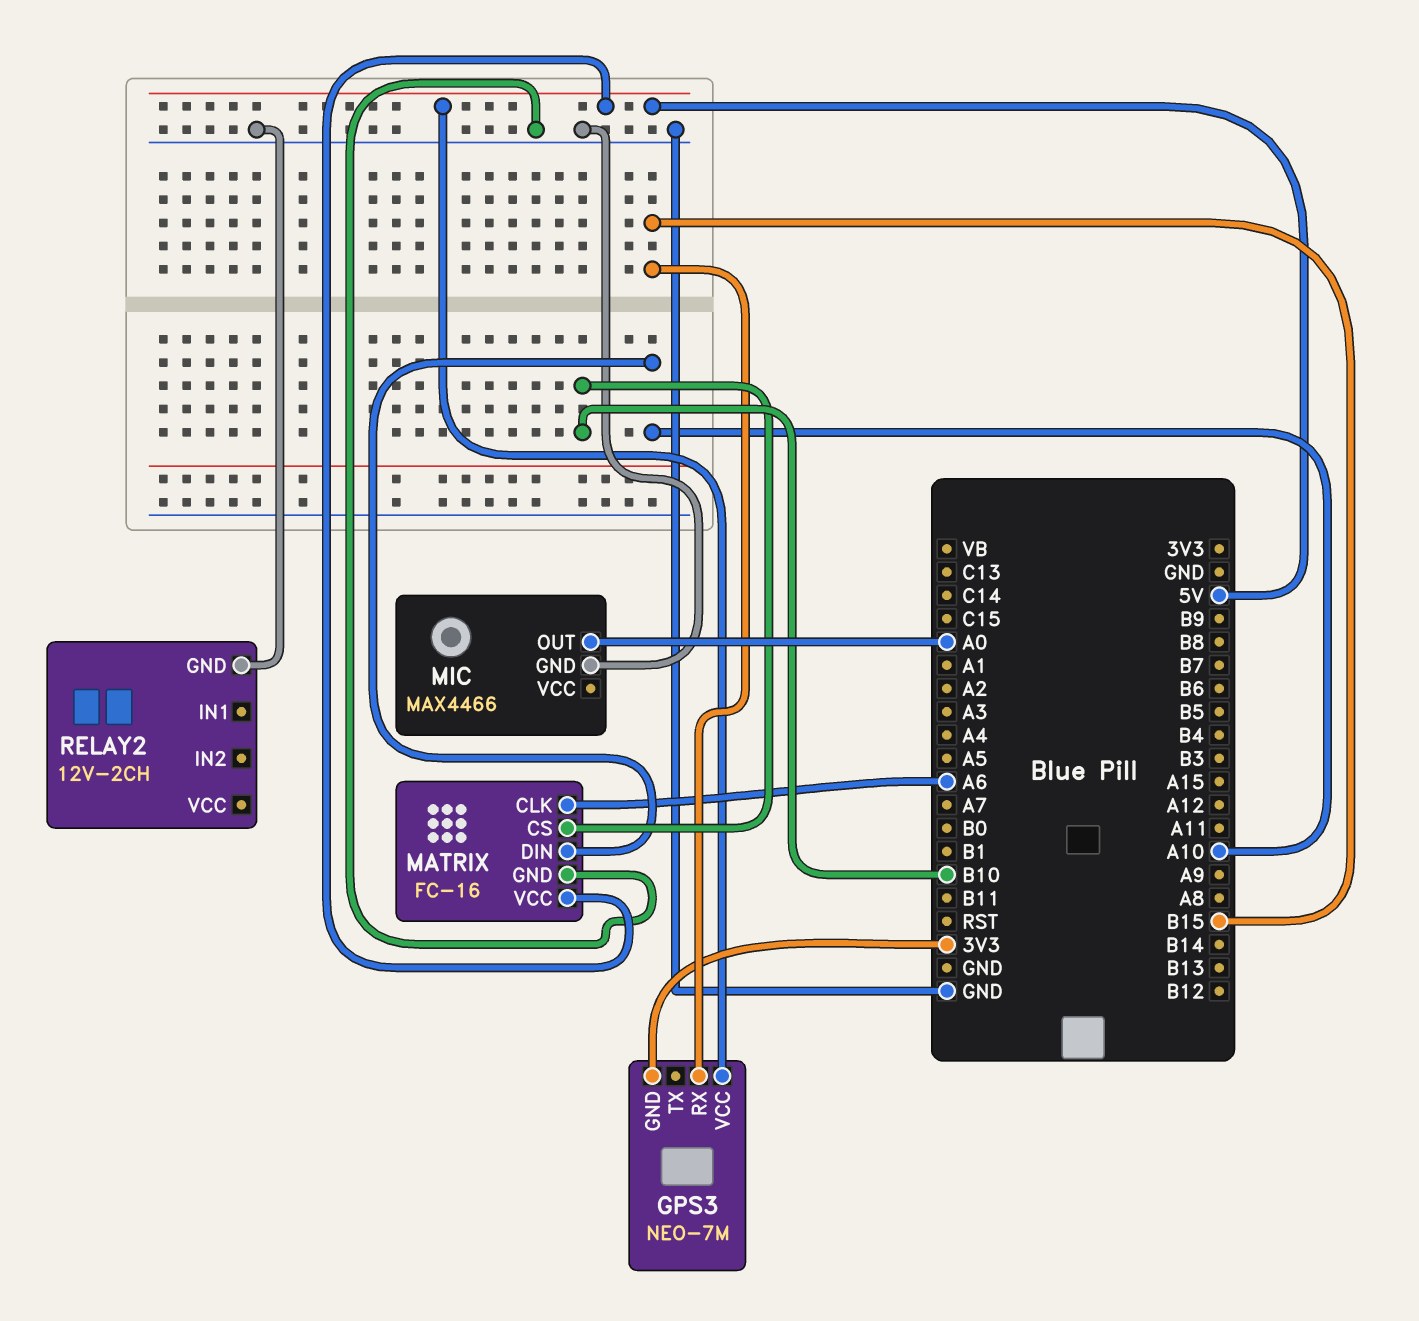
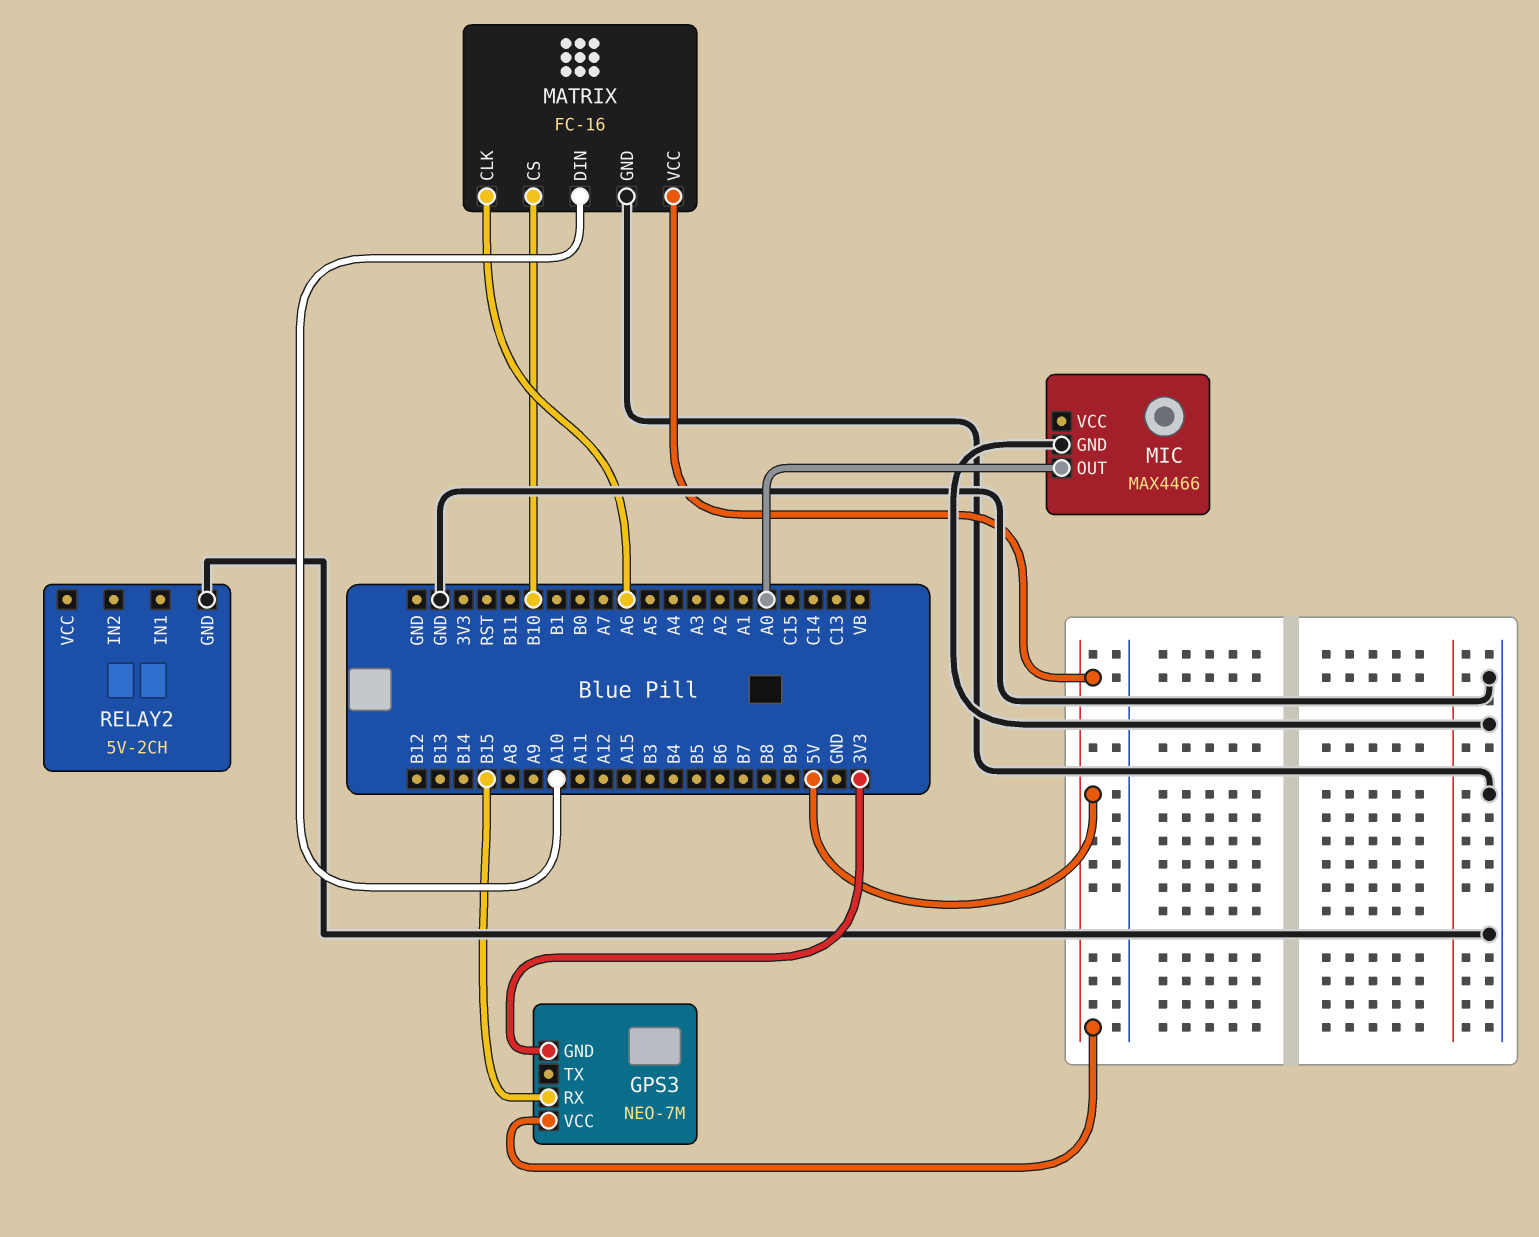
RELAY2: 12V-2CH -> 5V-2CH

